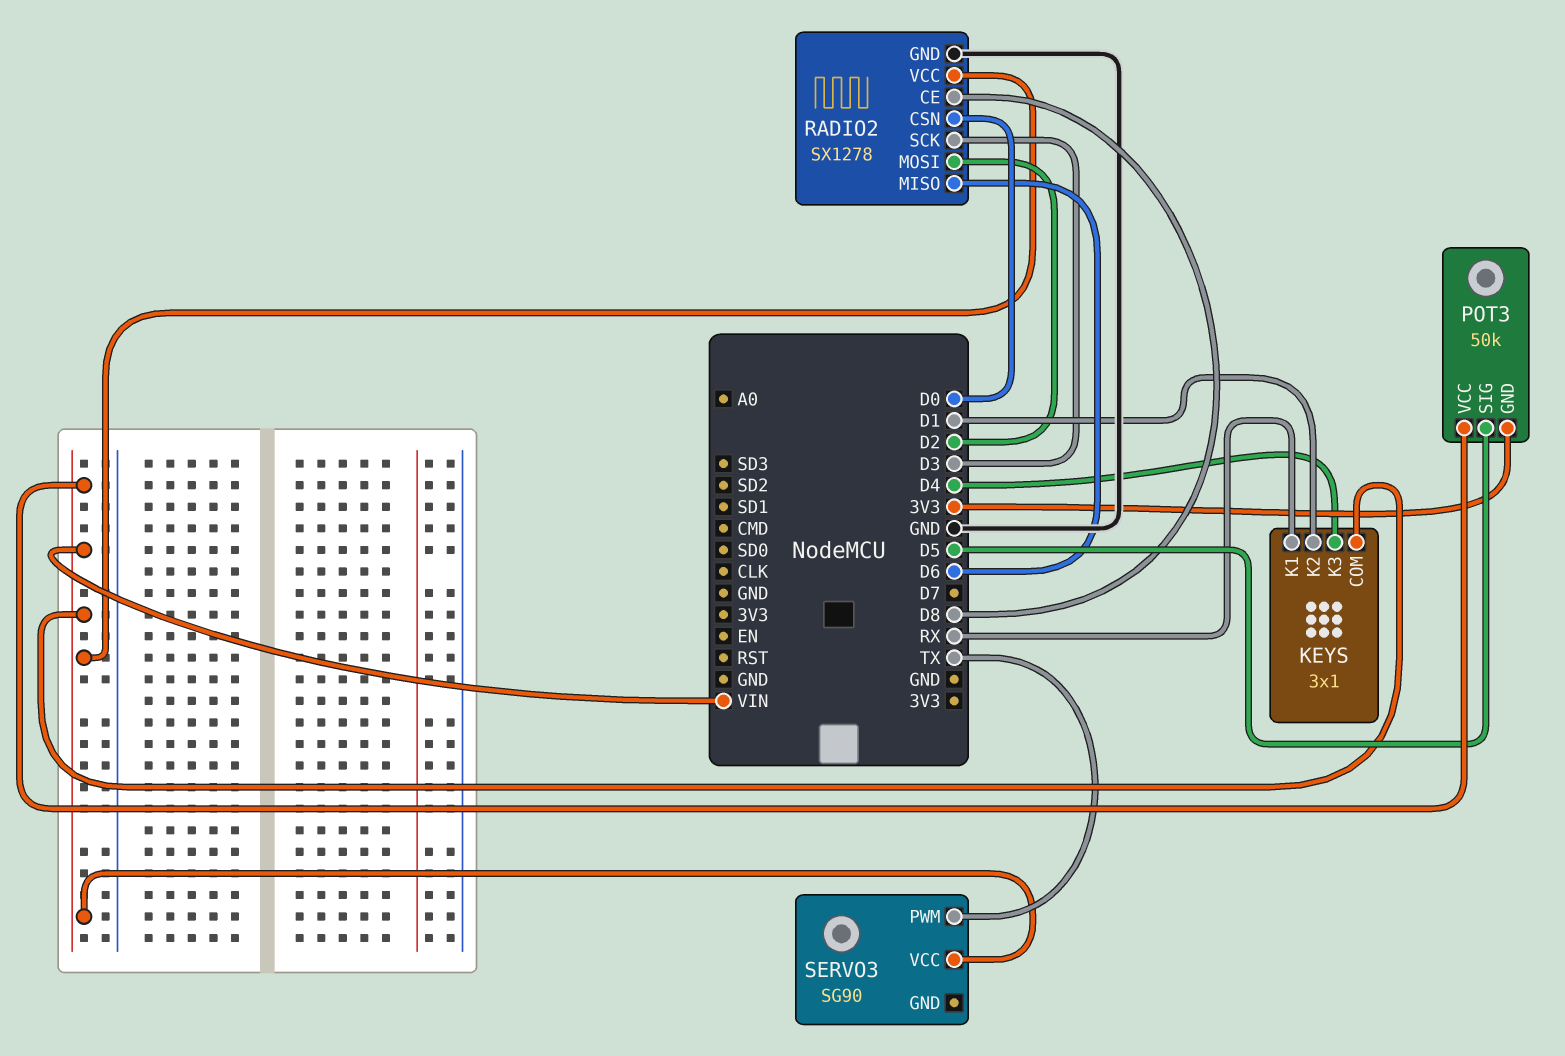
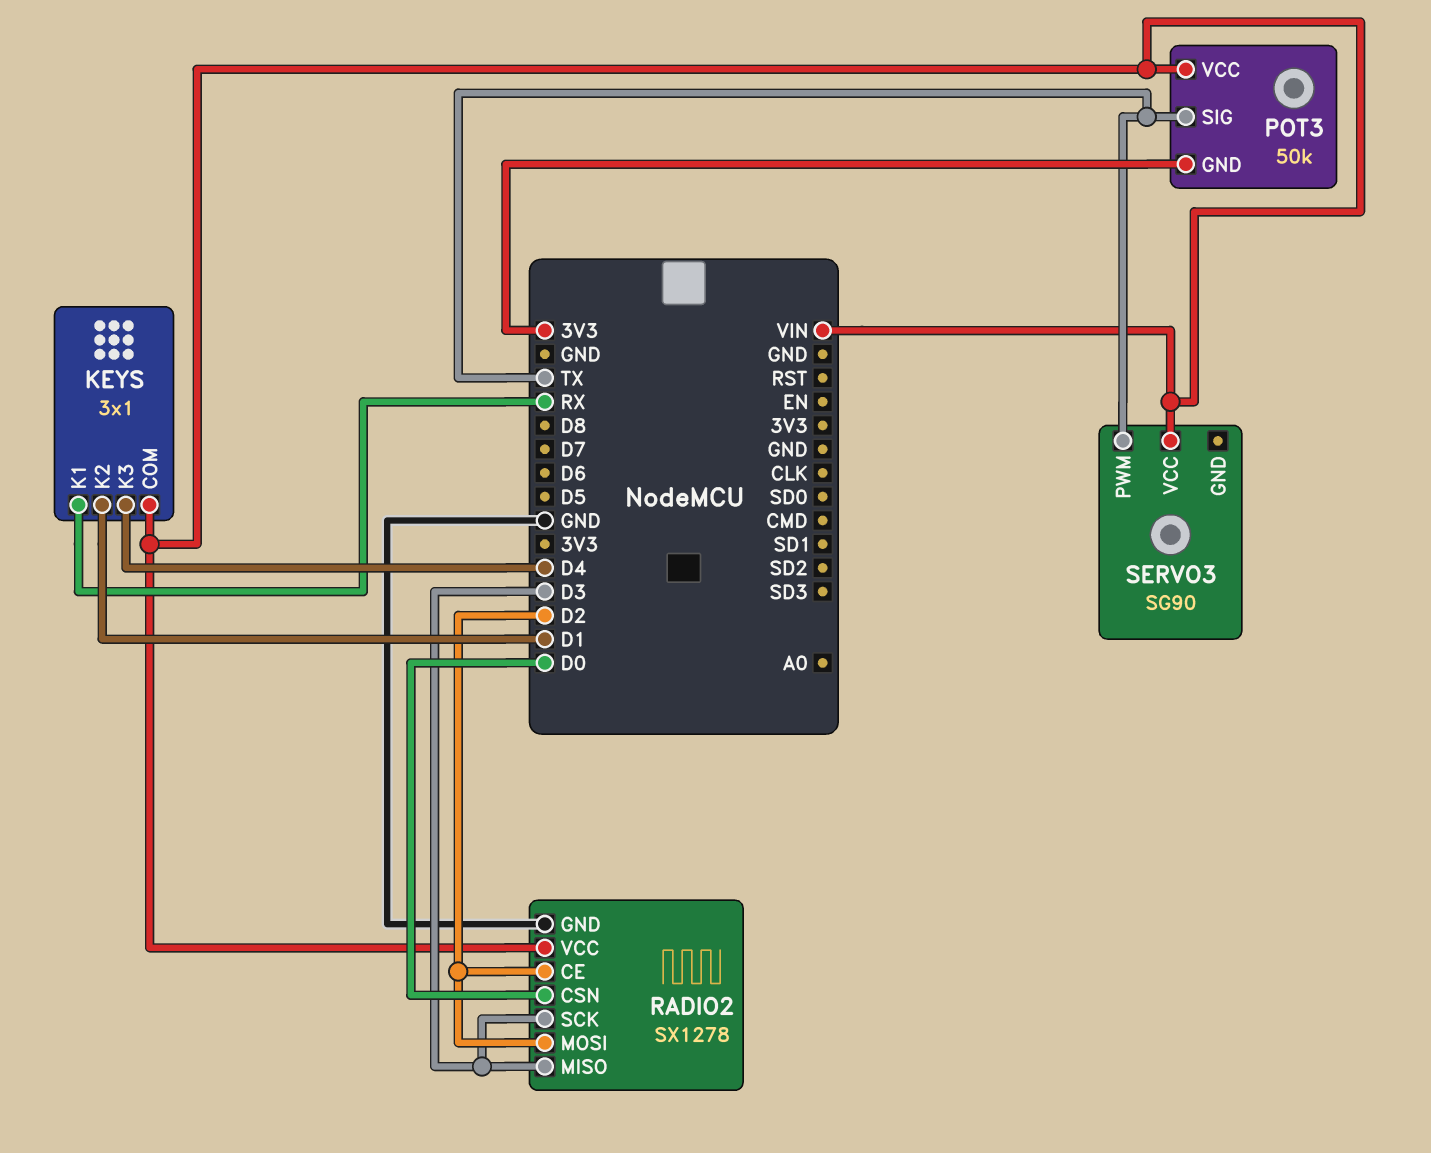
POT3 pin SIG: D5 -> TX
RADIO2 pin CE: D8 -> D2
RADIO2 pin MISO: D6 -> D3

